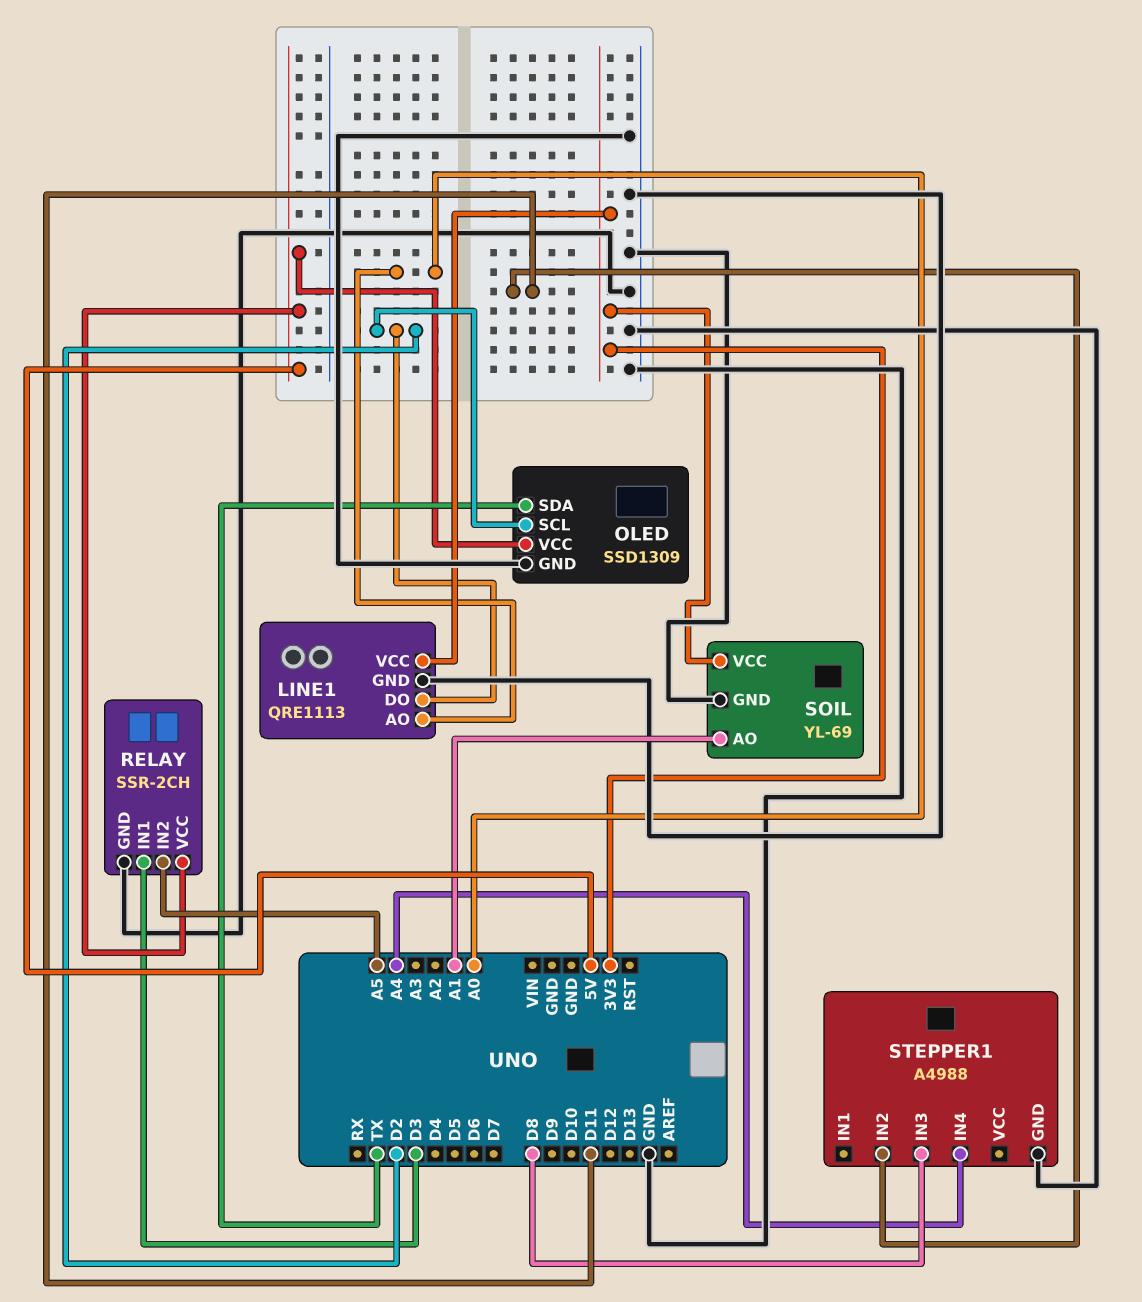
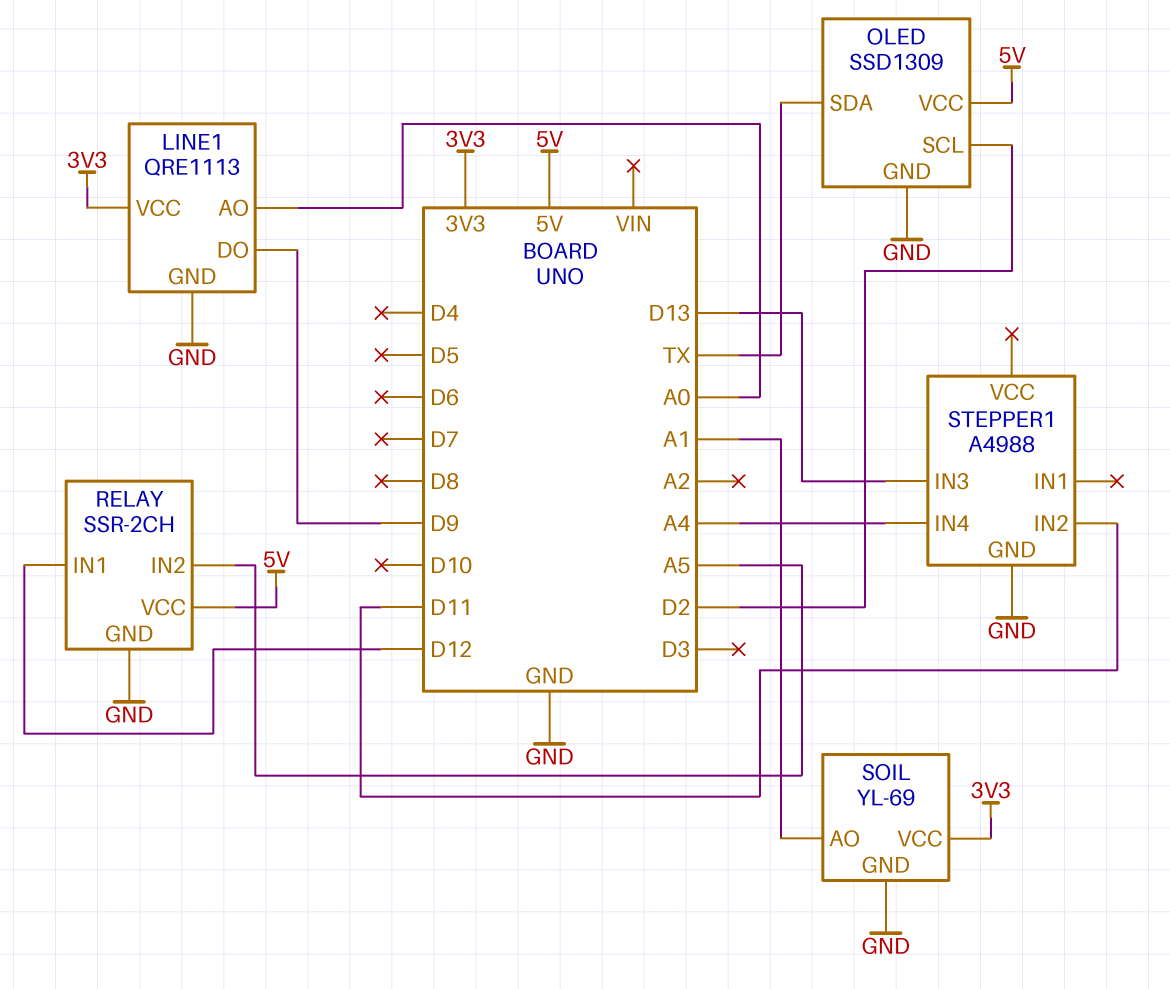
LINE1 pin DO: D2 -> D9
RELAY pin IN1: D3 -> D12
STEPPER1 pin IN3: D8 -> D13

